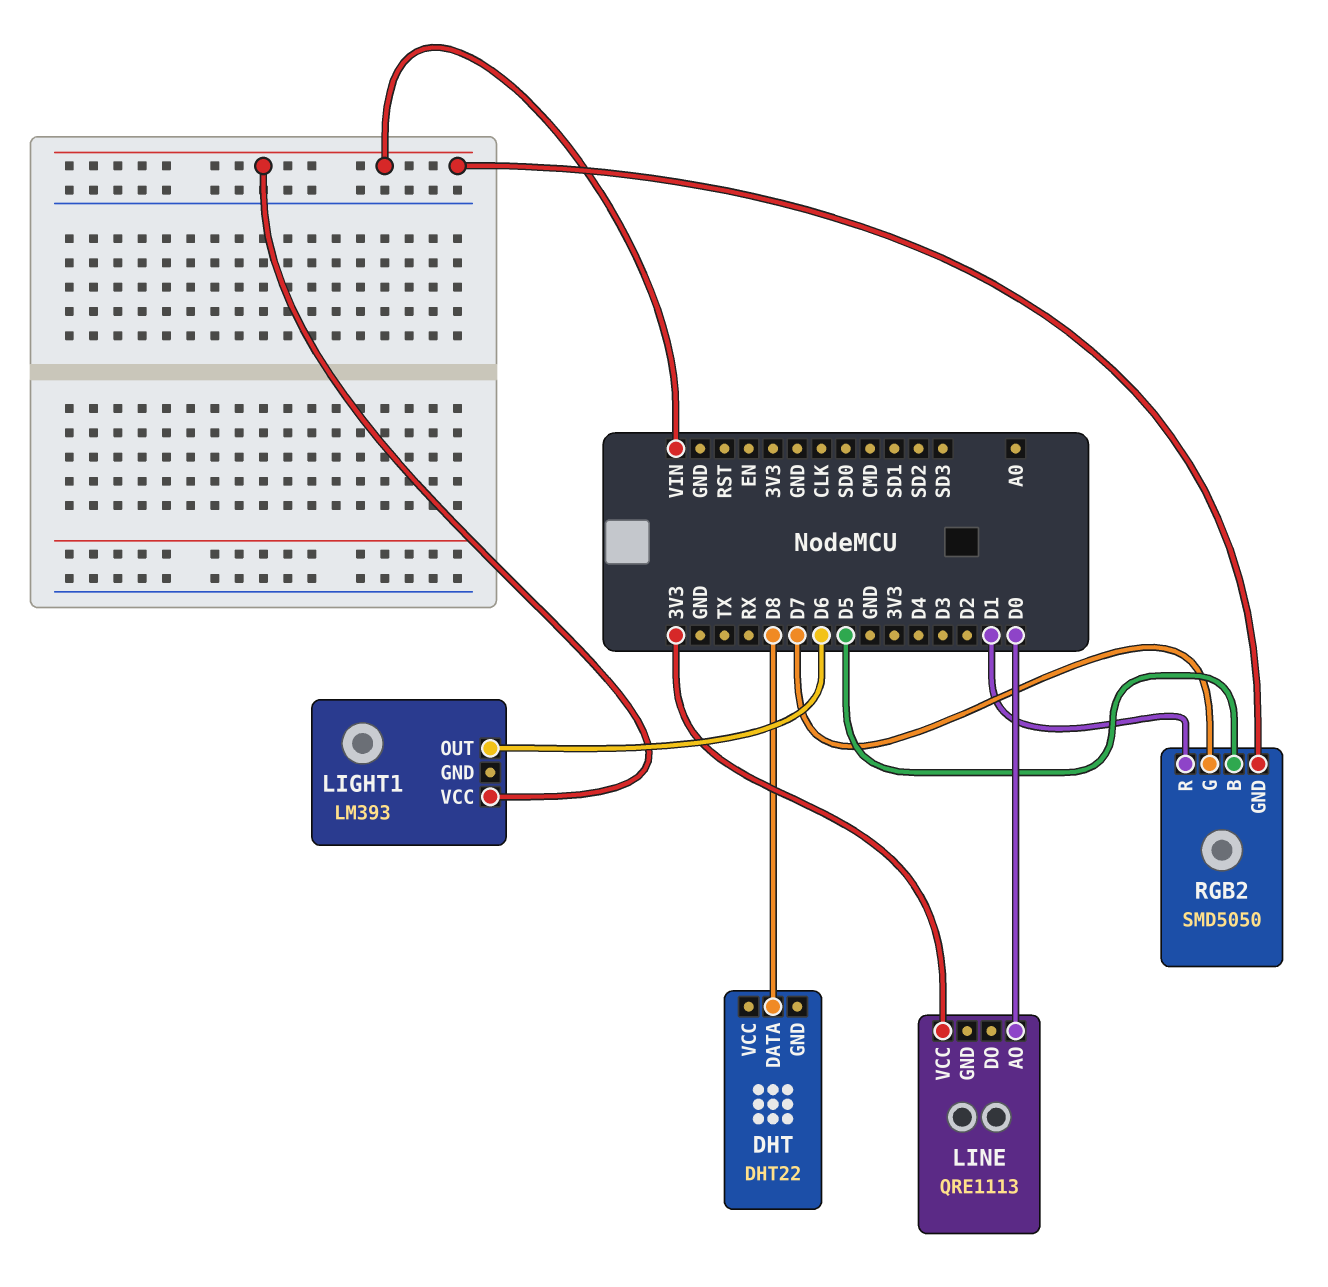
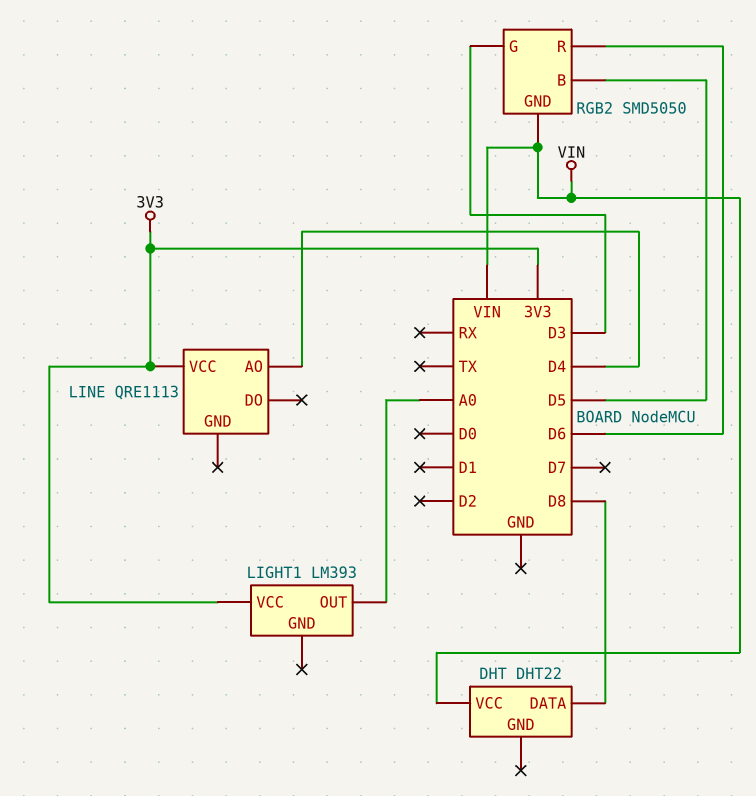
DHT pin VCC: none -> VIN
LIGHT1 pin OUT: D6 -> A0
LIGHT1 pin VCC: VIN -> 3V3
LINE pin AO: D0 -> D4
RGB2 pin G: D7 -> D3
RGB2 pin R: D1 -> D6

